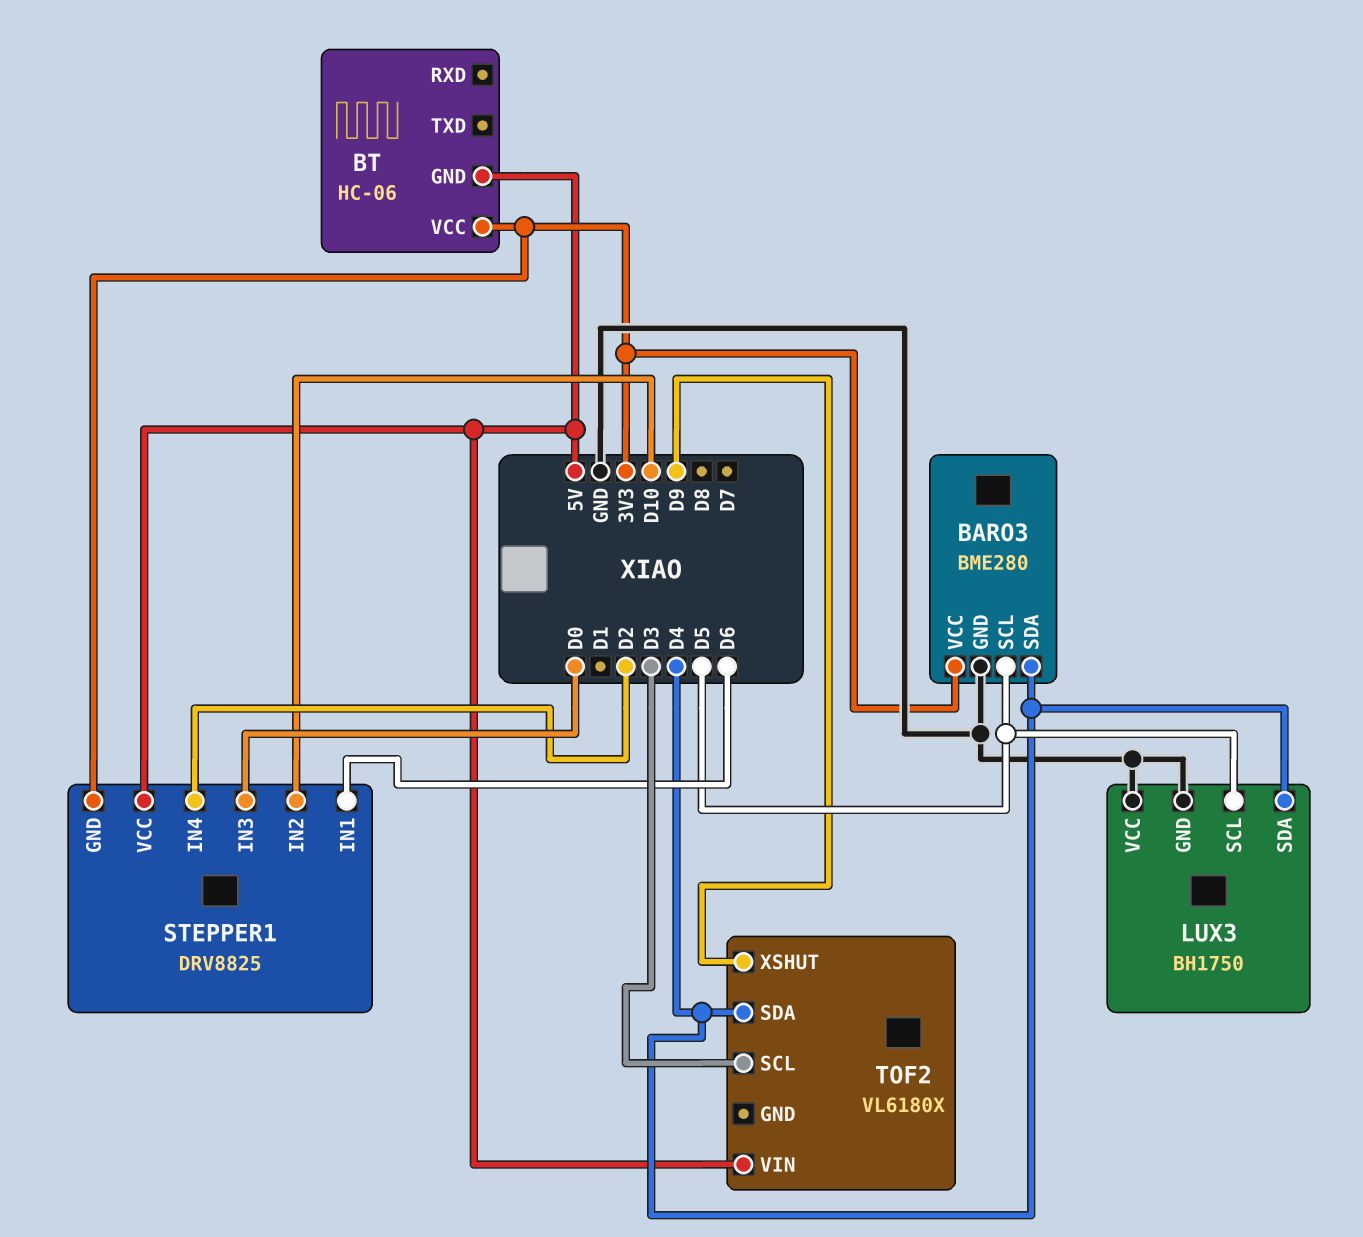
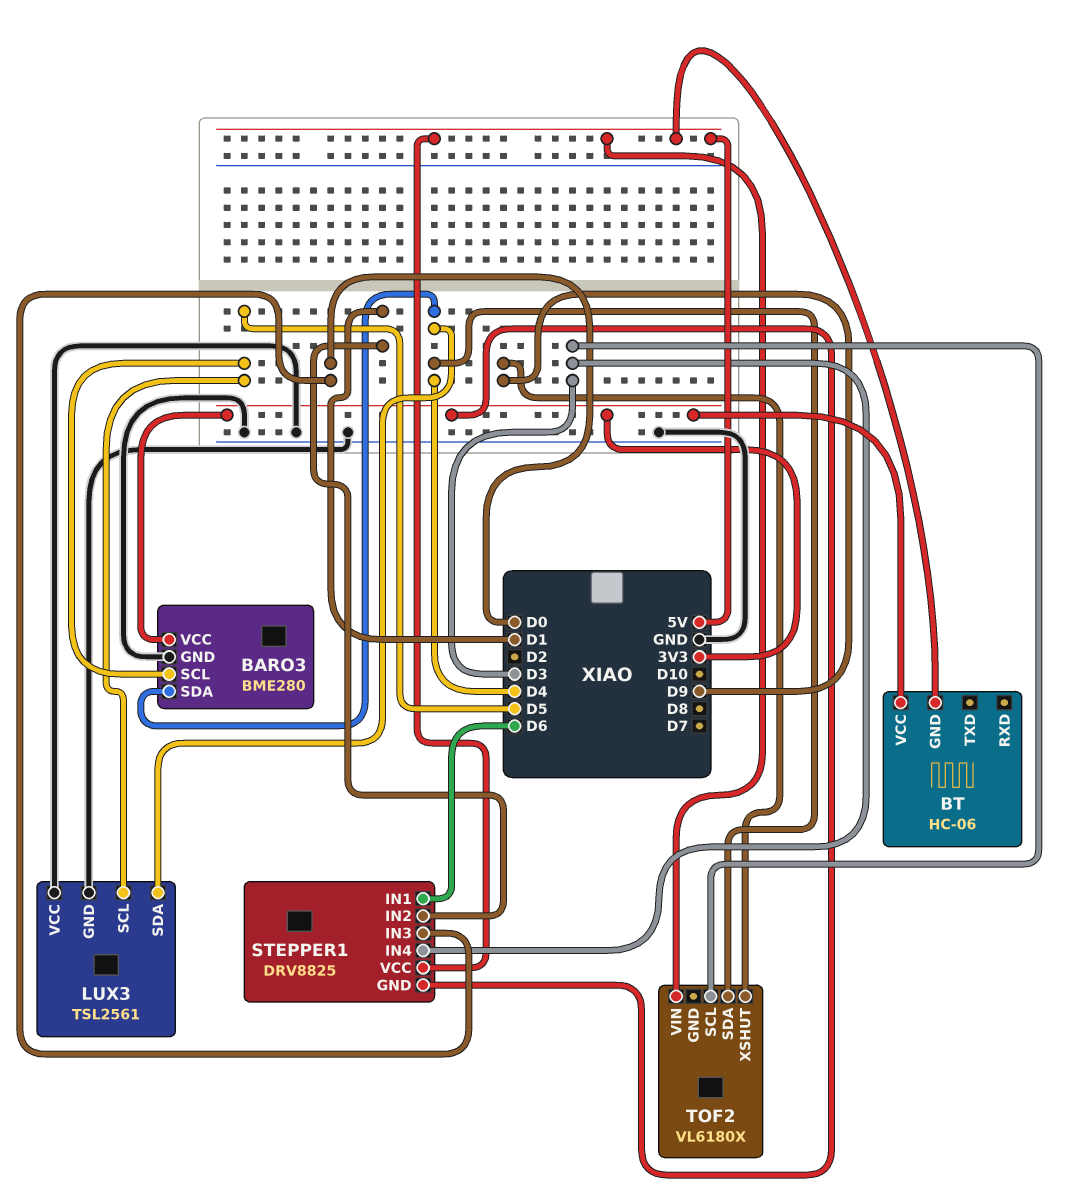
LUX3: BH1750 -> TSL2561
STEPPER1 pin IN2: D10 -> D1
STEPPER1 pin IN4: D2 -> D3

